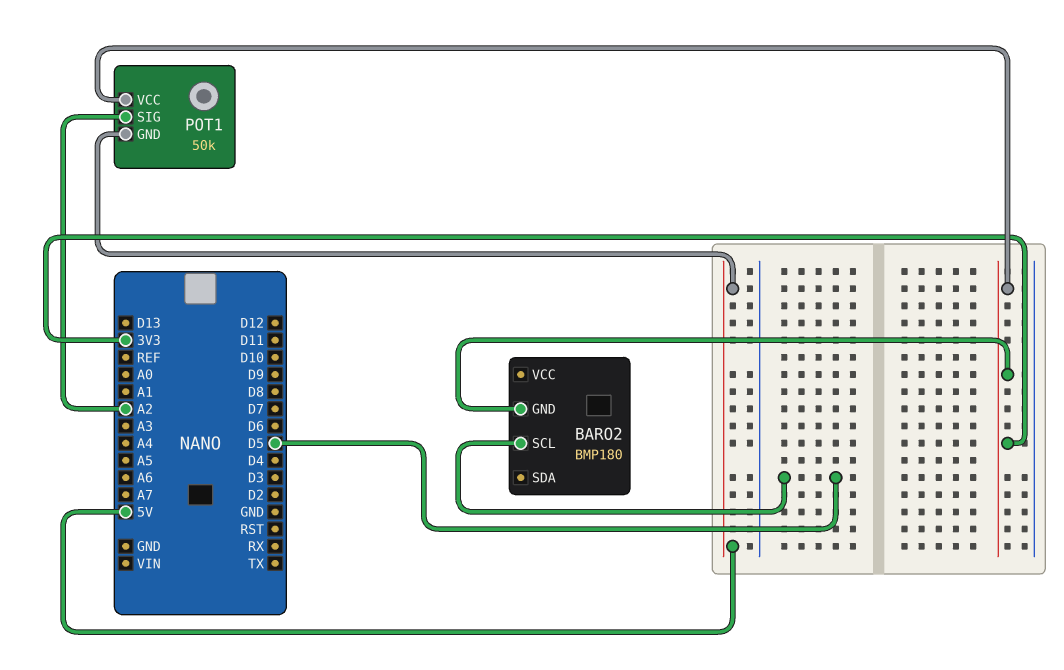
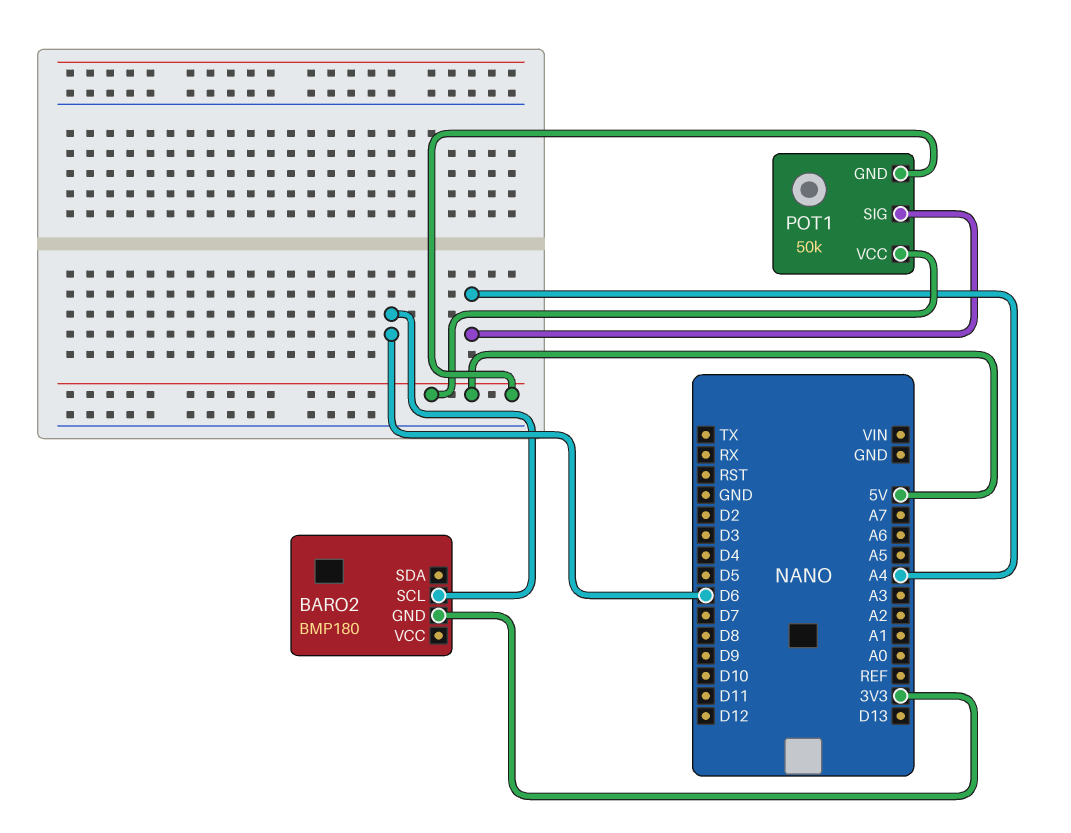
BARO2 pin SCL: D5 -> D6
POT1 pin SIG: A2 -> A4
POT1 pin VCC: 3V3 -> 5V

